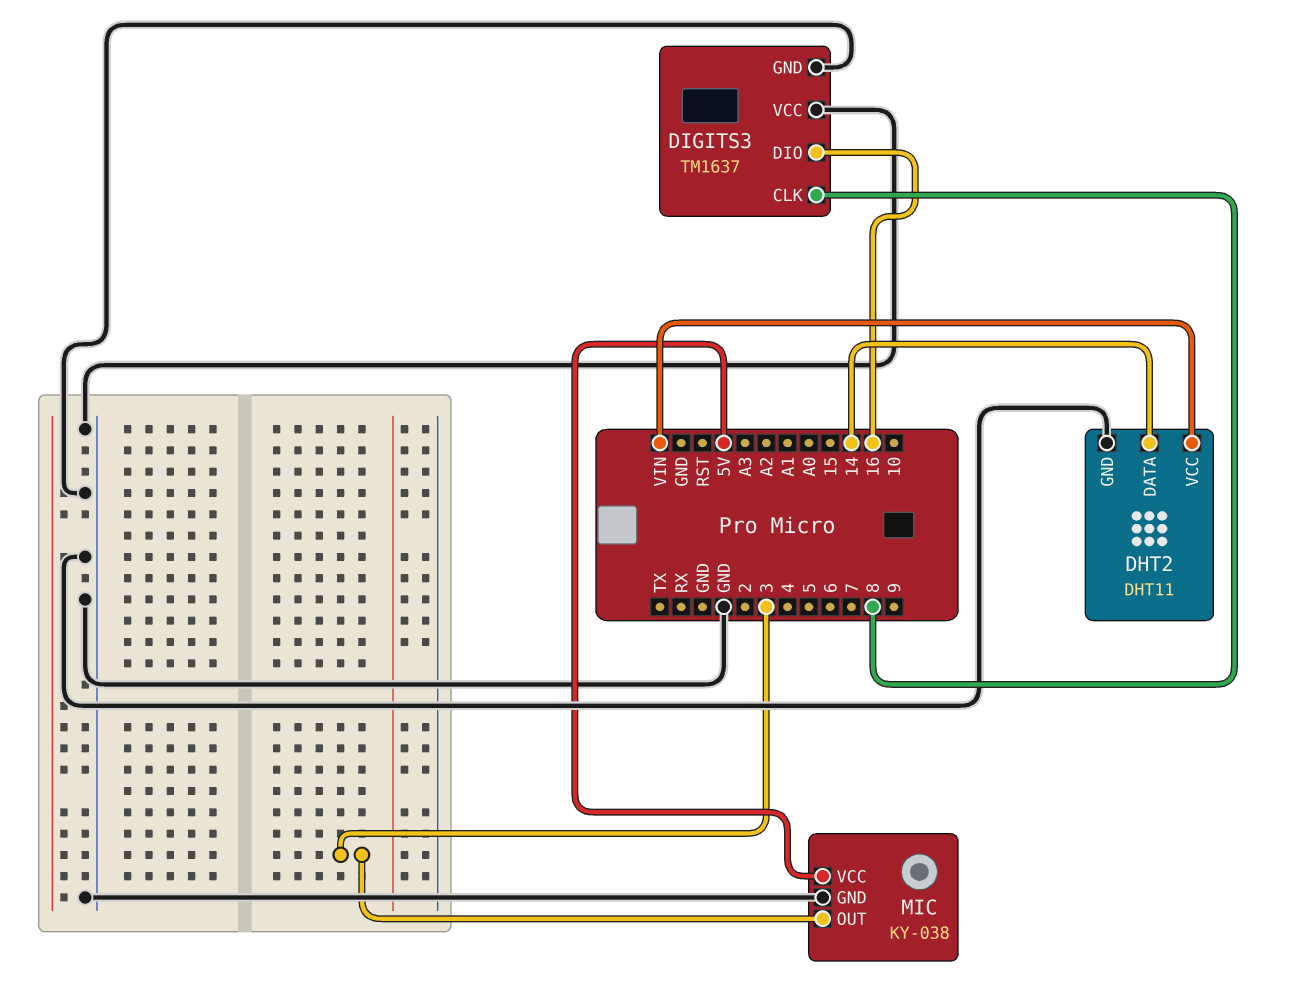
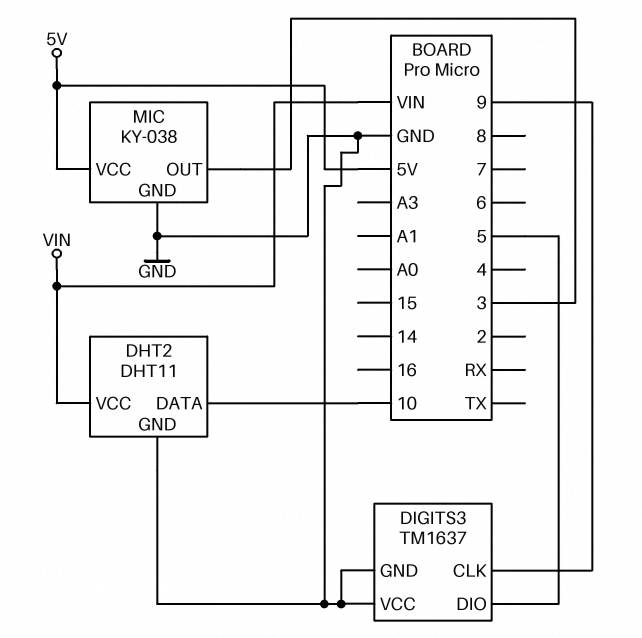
DHT2 pin DATA: 14 -> 10
DIGITS3 pin CLK: 8 -> 9
DIGITS3 pin DIO: 16 -> 5

